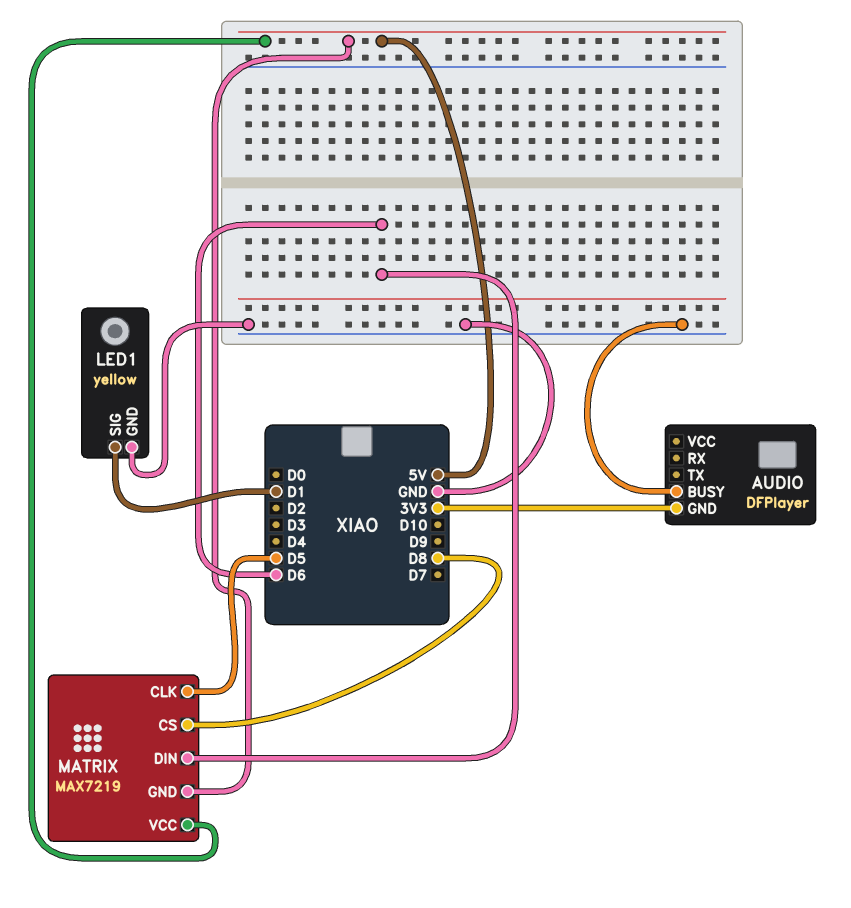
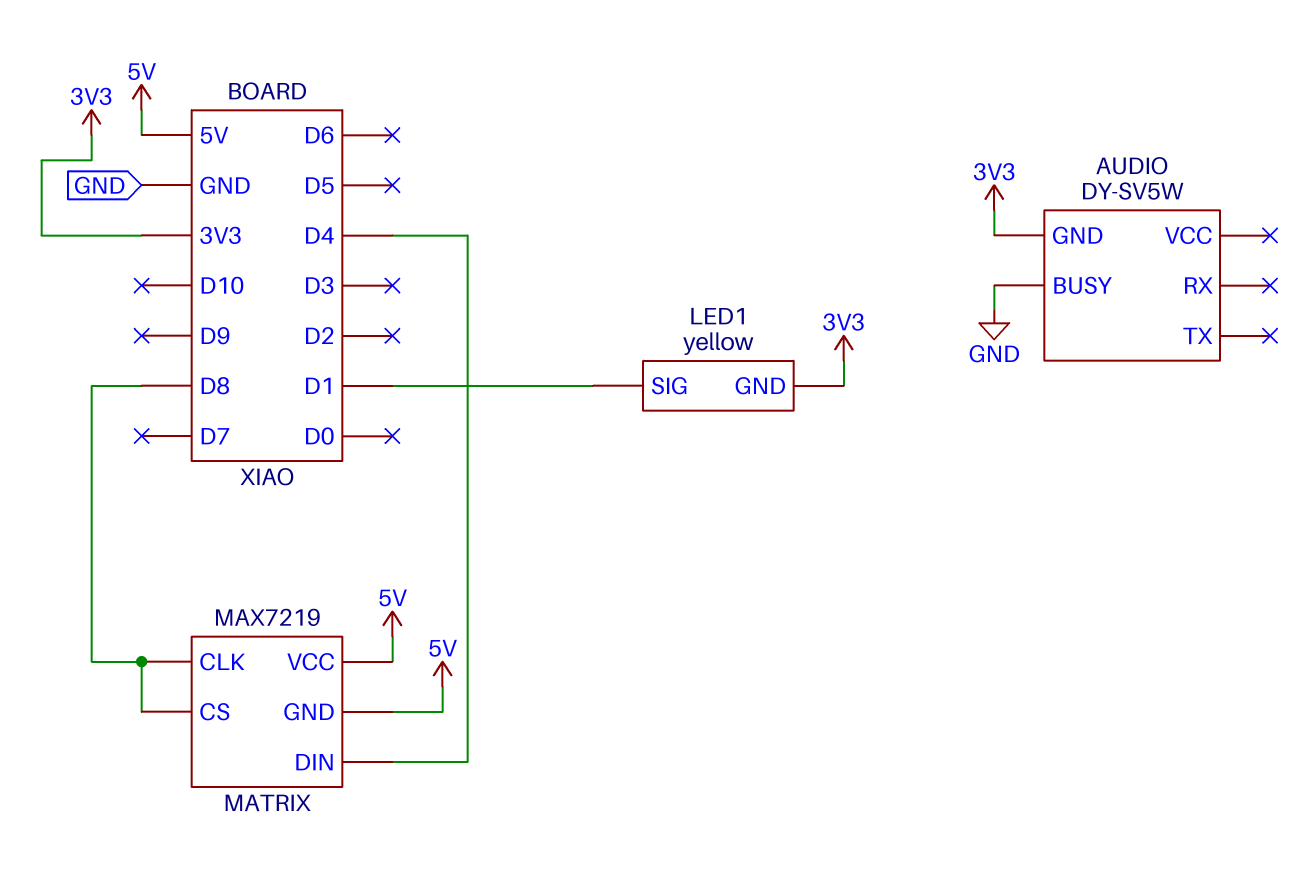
AUDIO: DFPlayer -> DY-SV5W
LED1 pin GND: GND -> 3V3
MATRIX pin CLK: D5 -> D8
MATRIX pin DIN: D6 -> D4

